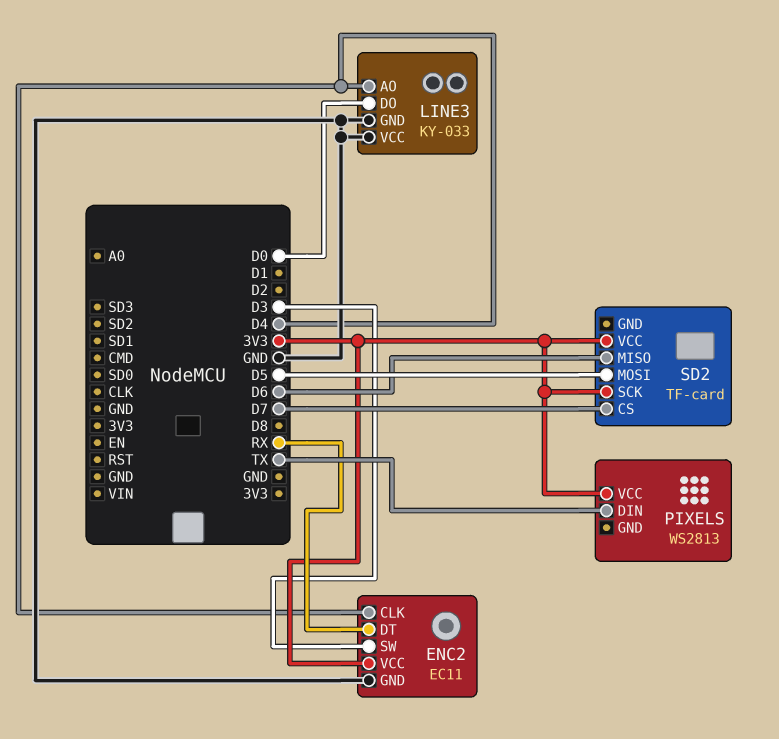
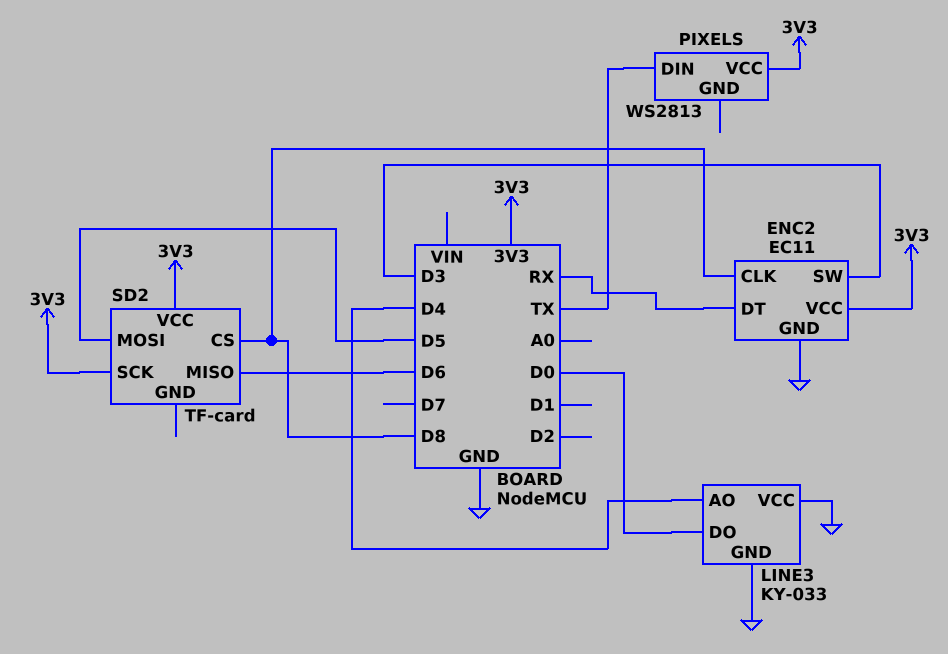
ENC2 pin CLK: D4 -> D8
SD2 pin CS: D7 -> D8

